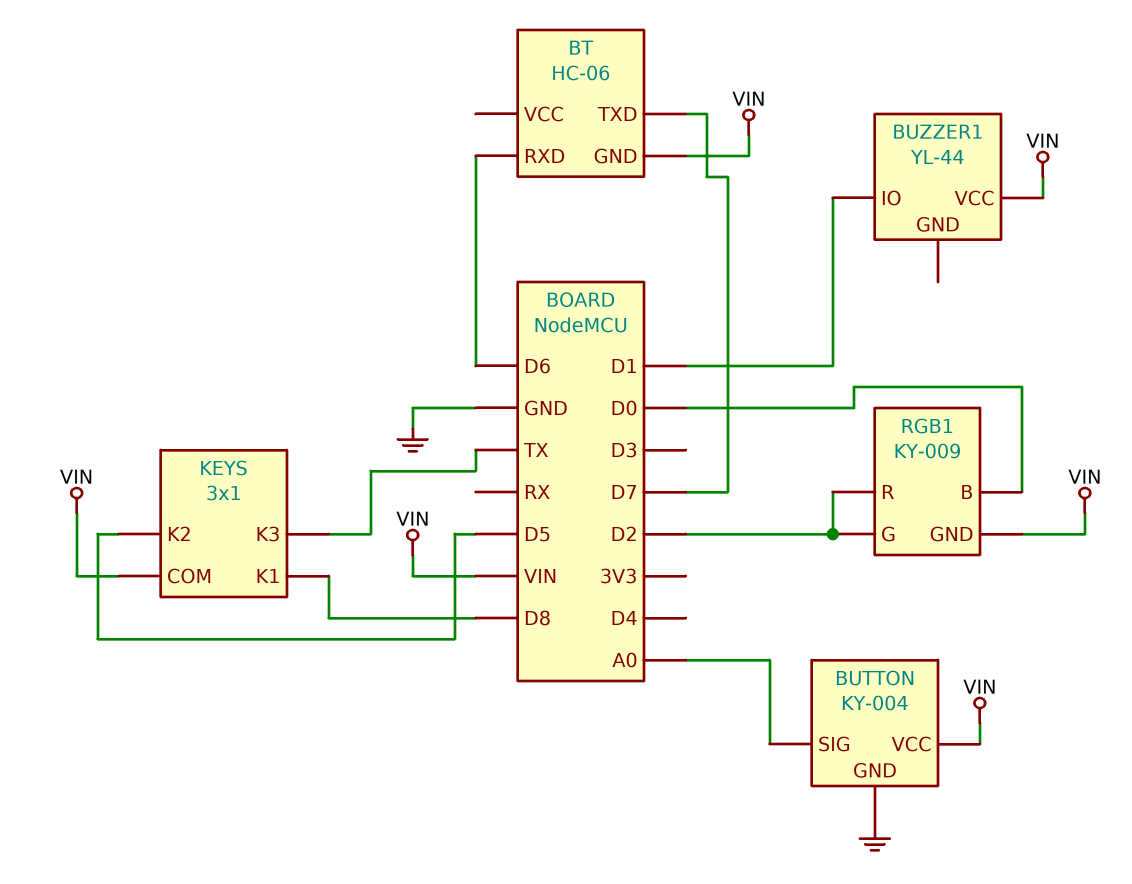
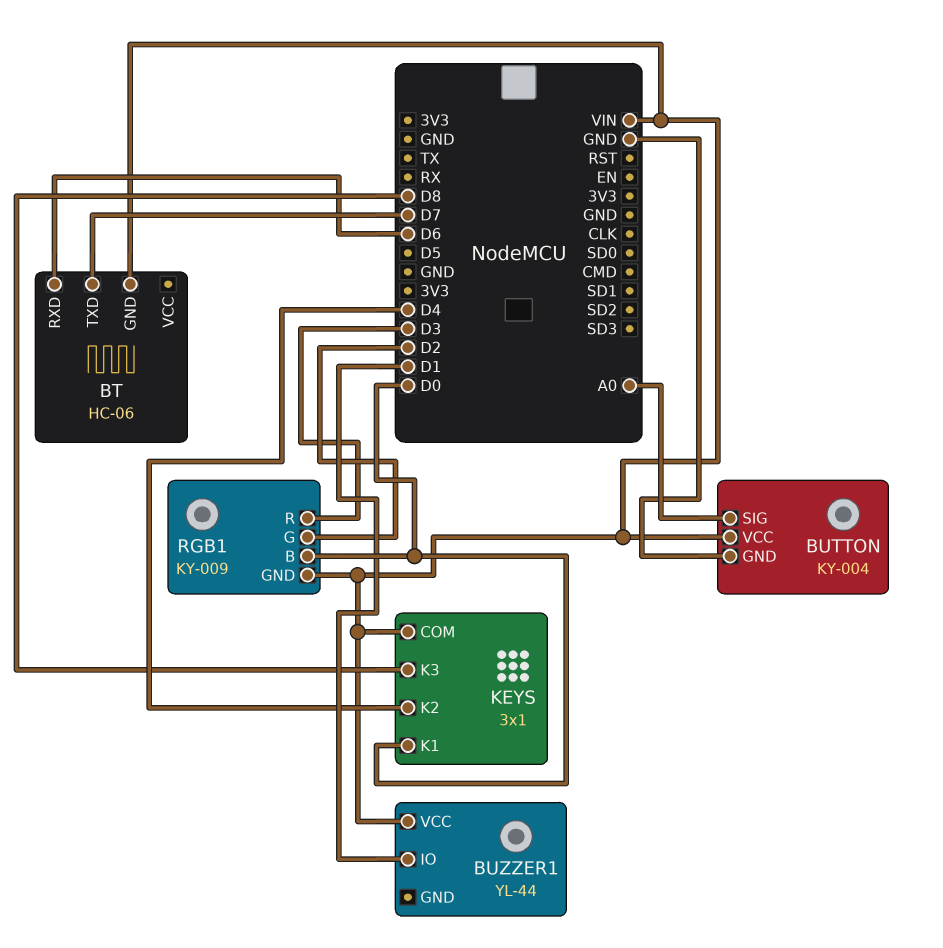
KEYS pin K1: D8 -> D0
KEYS pin K2: D5 -> D4
KEYS pin K3: TX -> D8
RGB1 pin R: D2 -> D3

